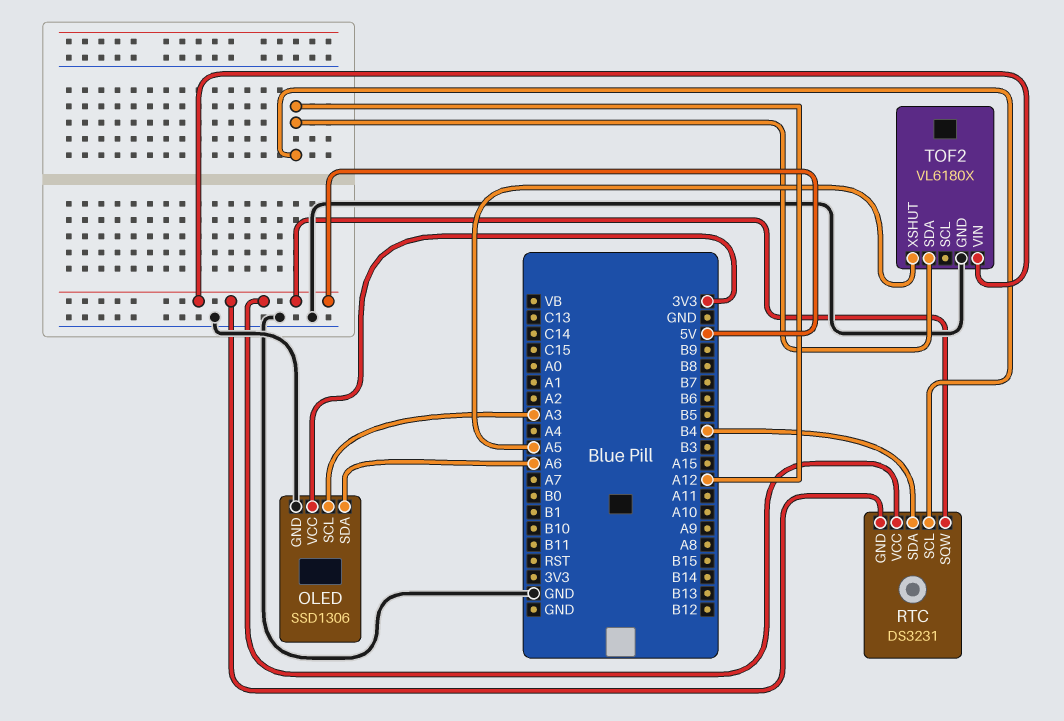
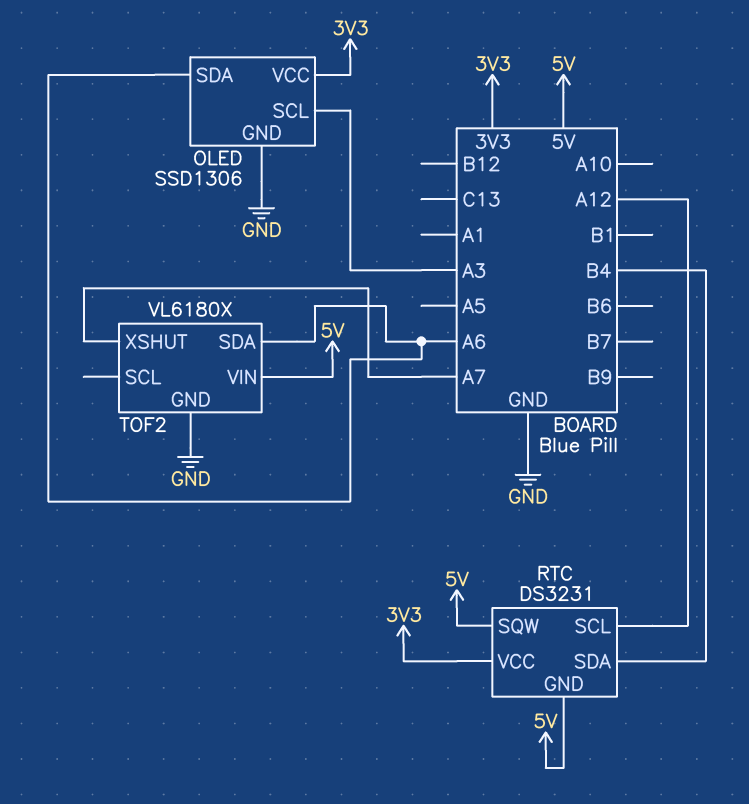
RTC pin VCC: 5V -> 3V3
TOF2 pin SDA: A12 -> A6
TOF2 pin XSHUT: A5 -> A7

